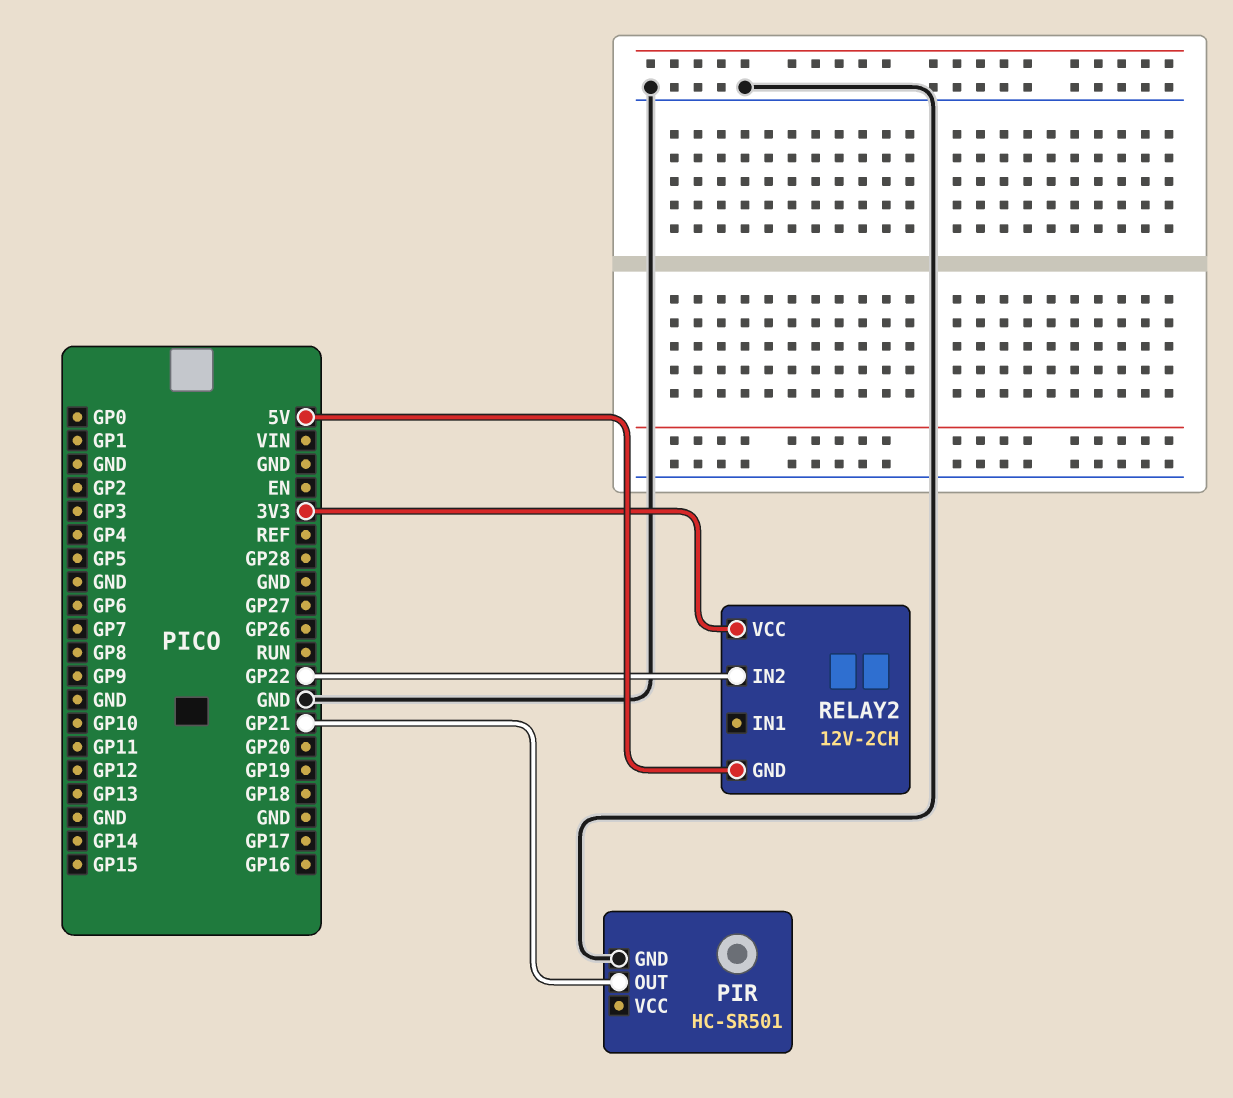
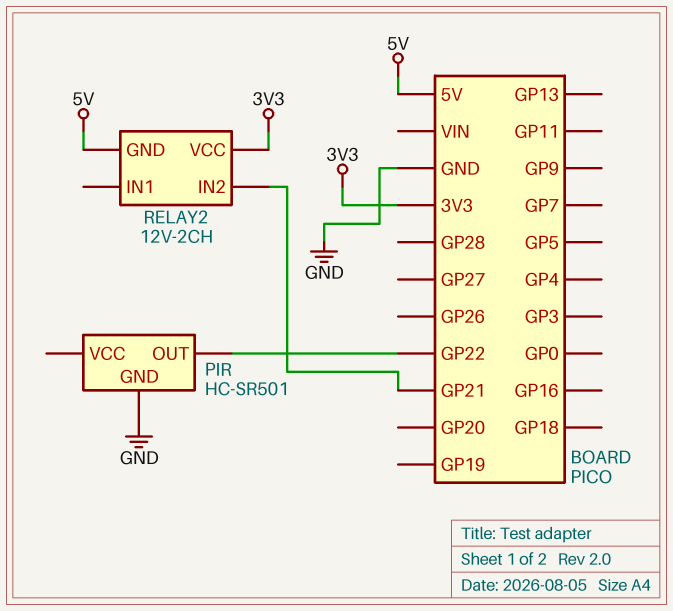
PIR pin OUT: GP21 -> GP22
RELAY2 pin IN2: GP22 -> GP21

